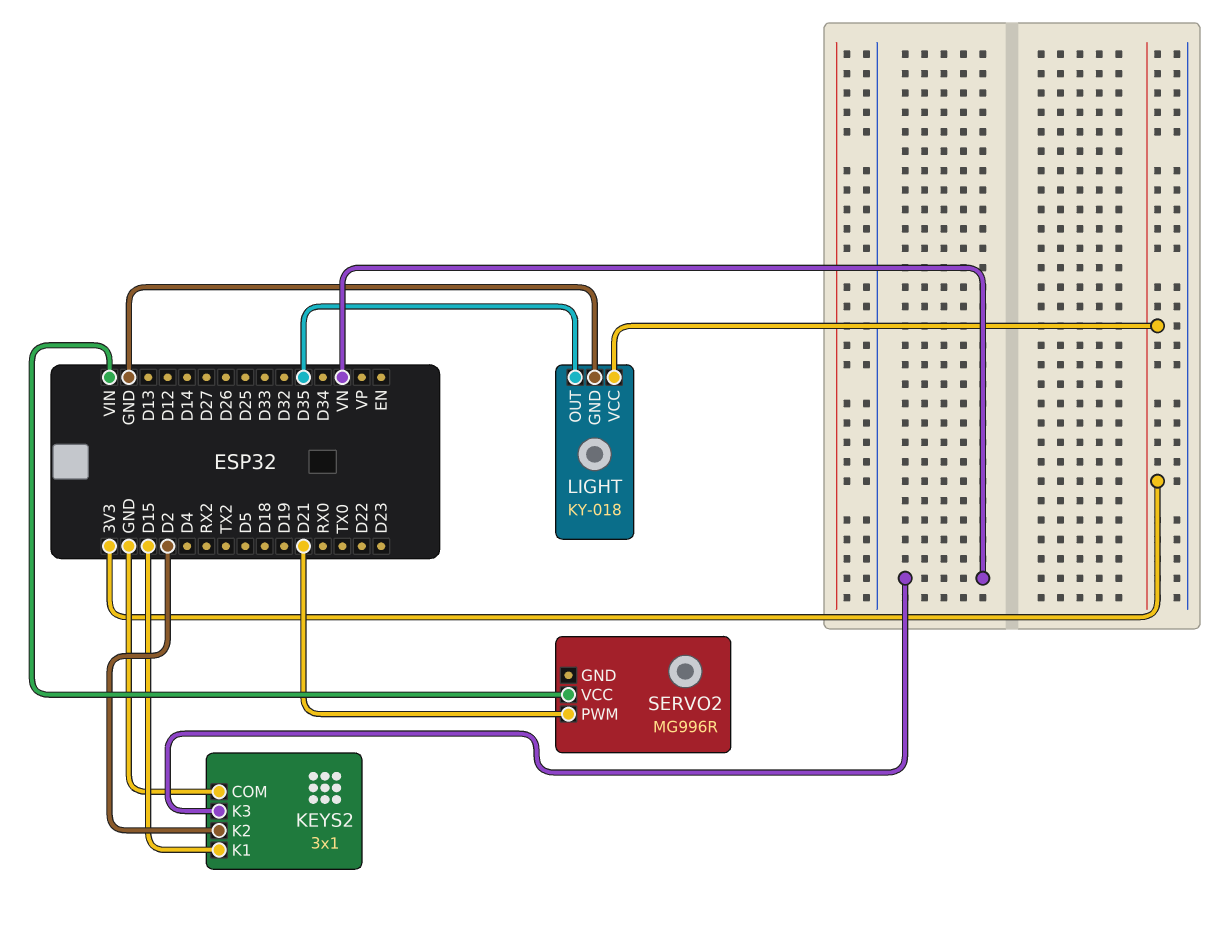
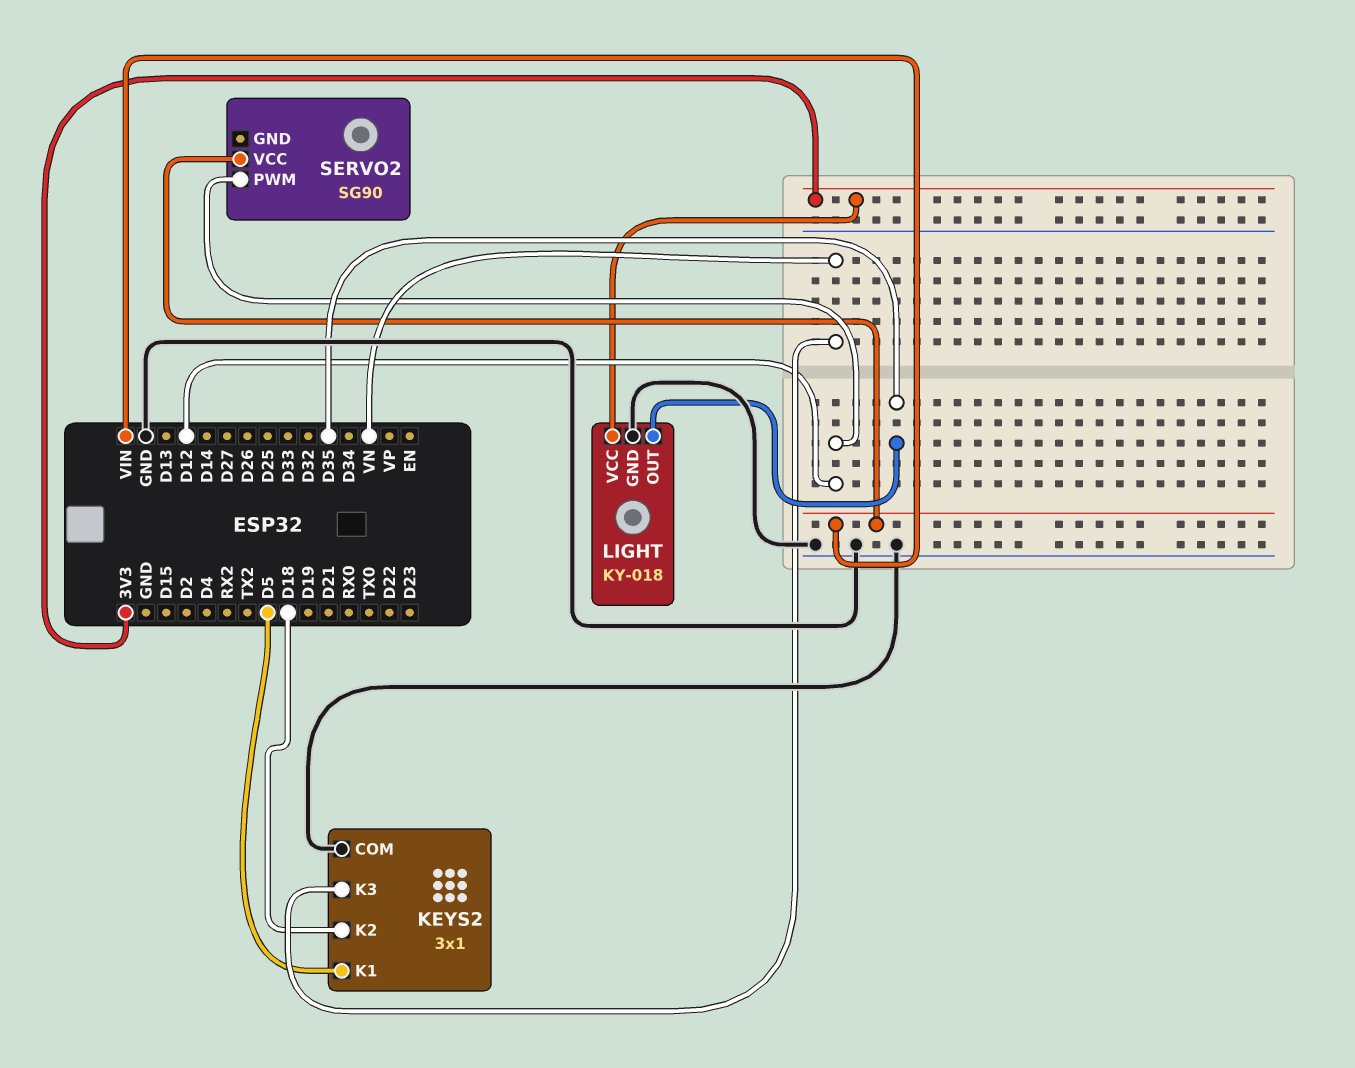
KEYS2 pin K1: D15 -> D5
KEYS2 pin K2: D2 -> D18
SERVO2: MG996R -> SG90
SERVO2 pin PWM: D21 -> D12

